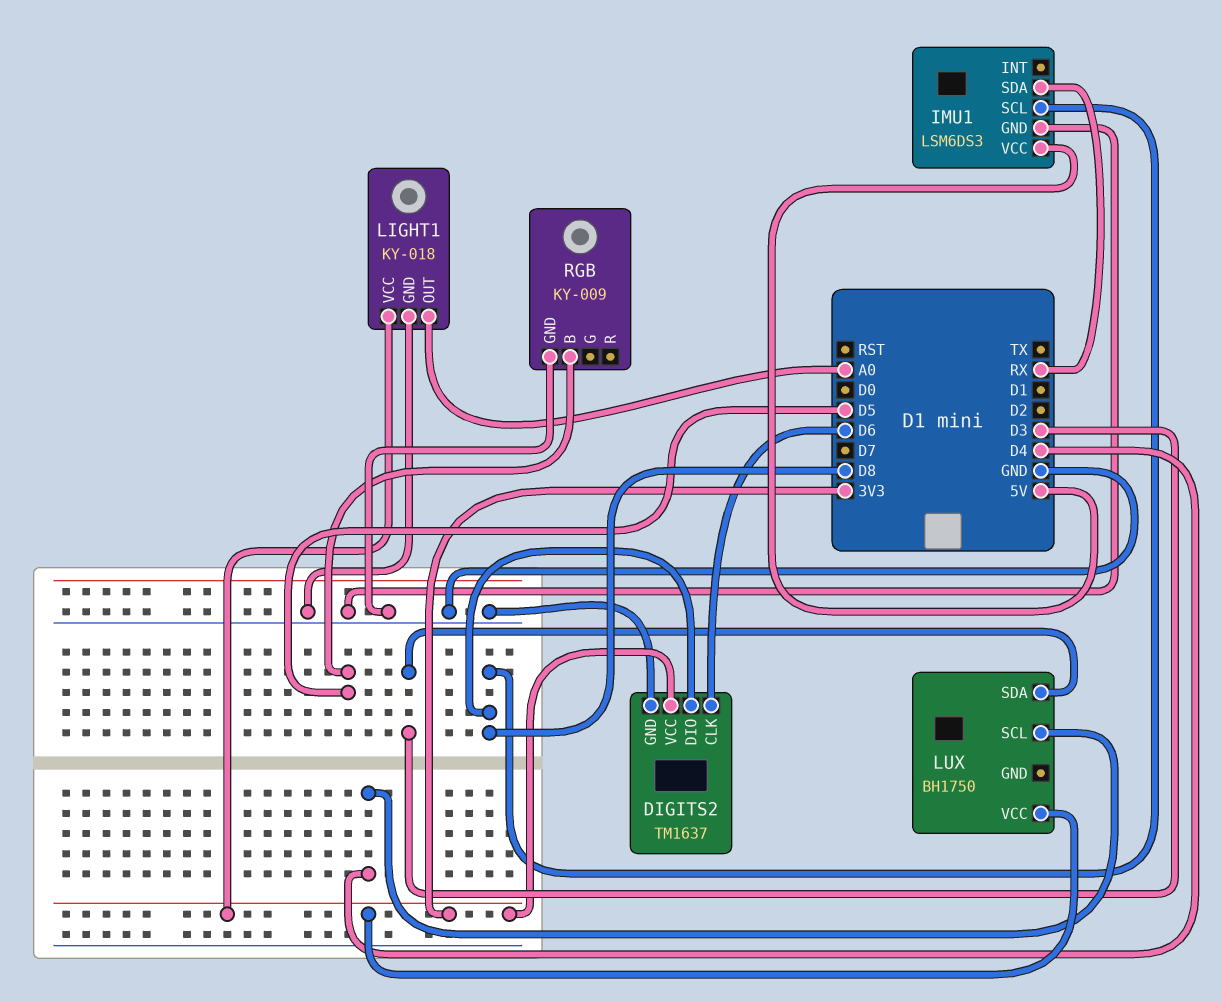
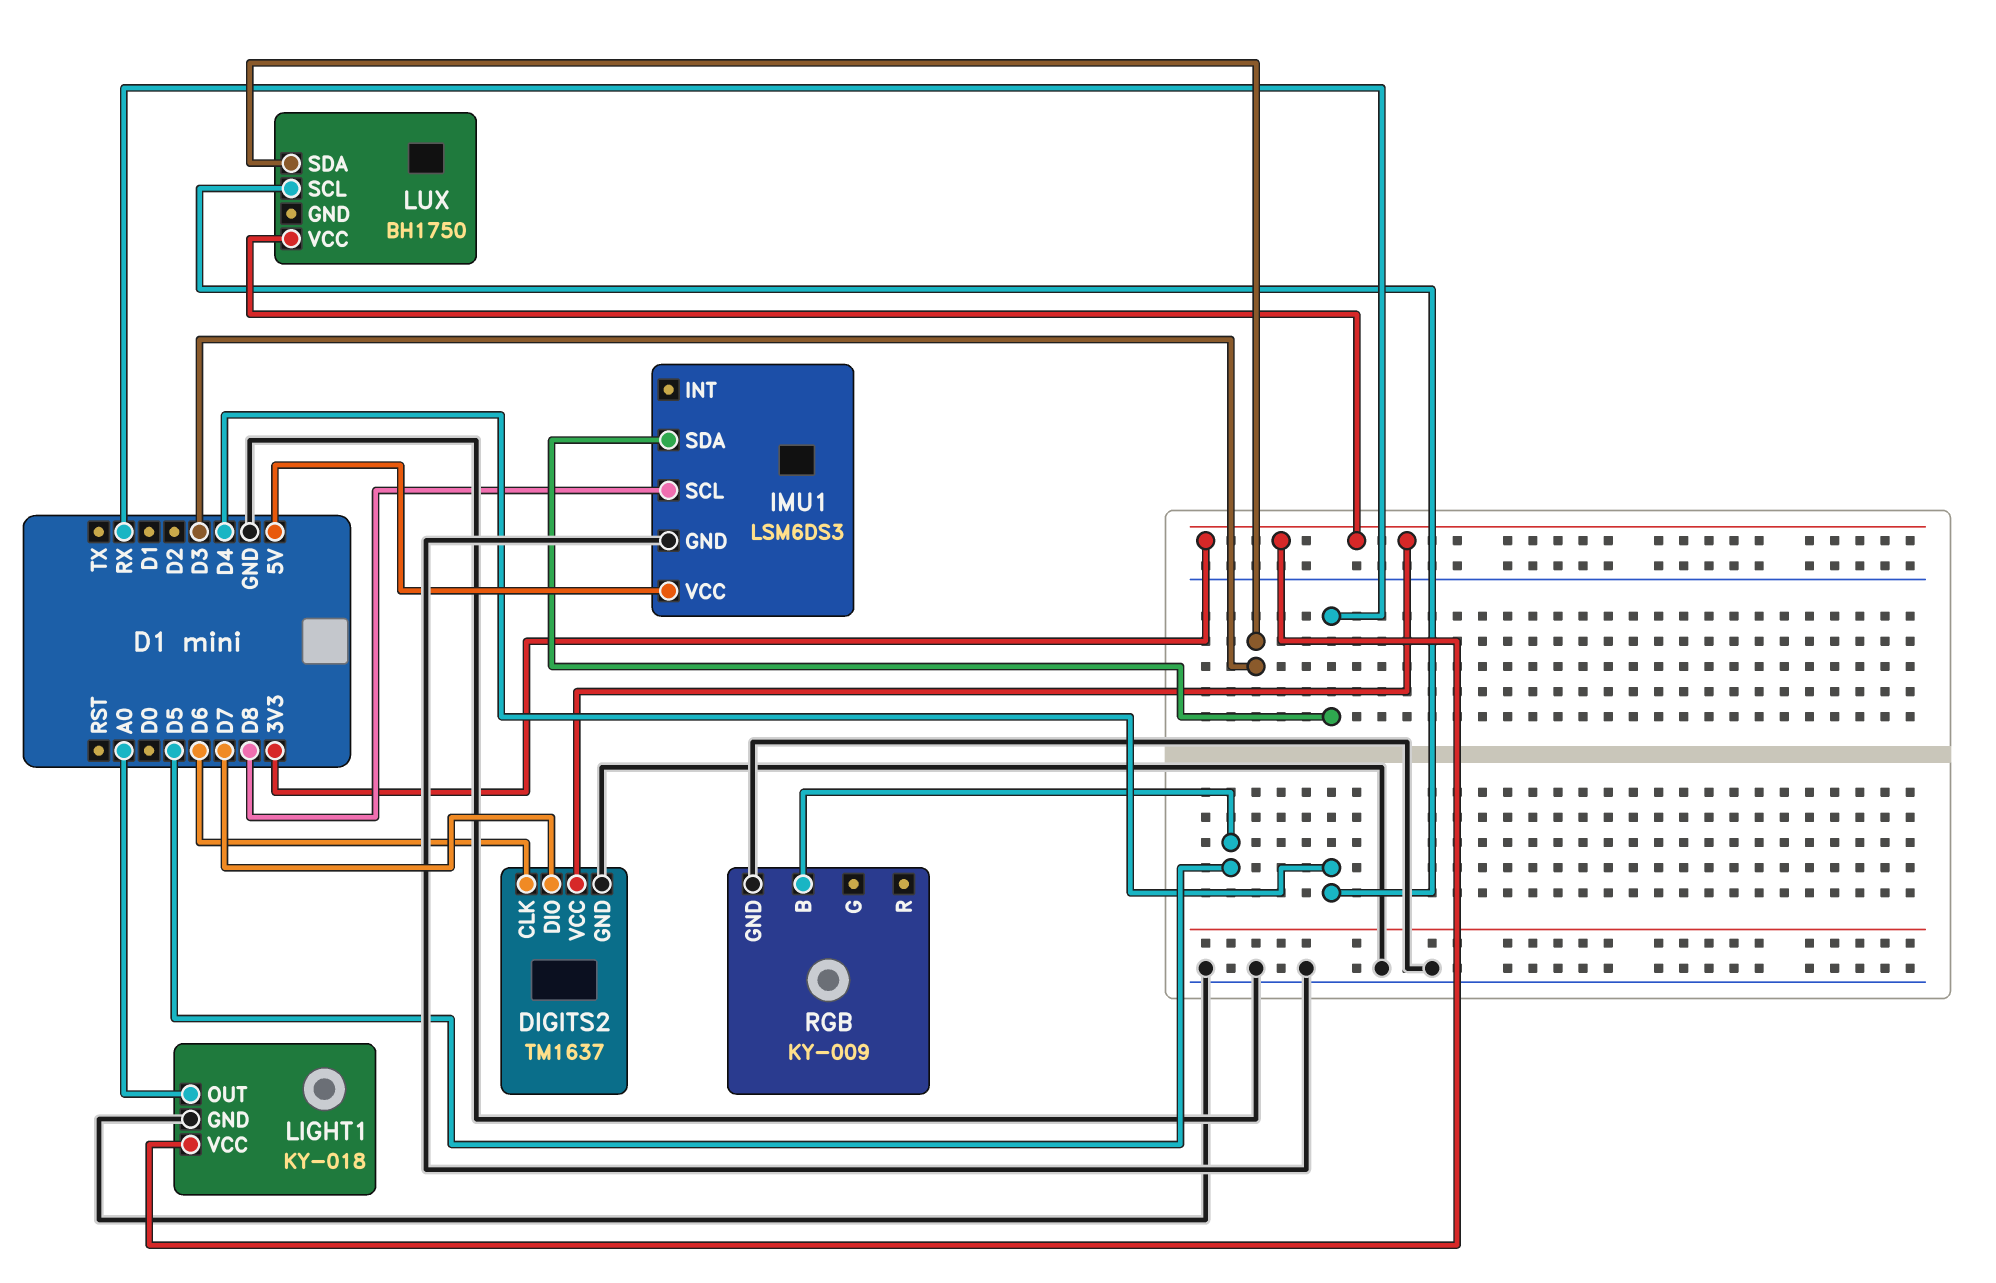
DIGITS2 pin DIO: D8 -> D7

